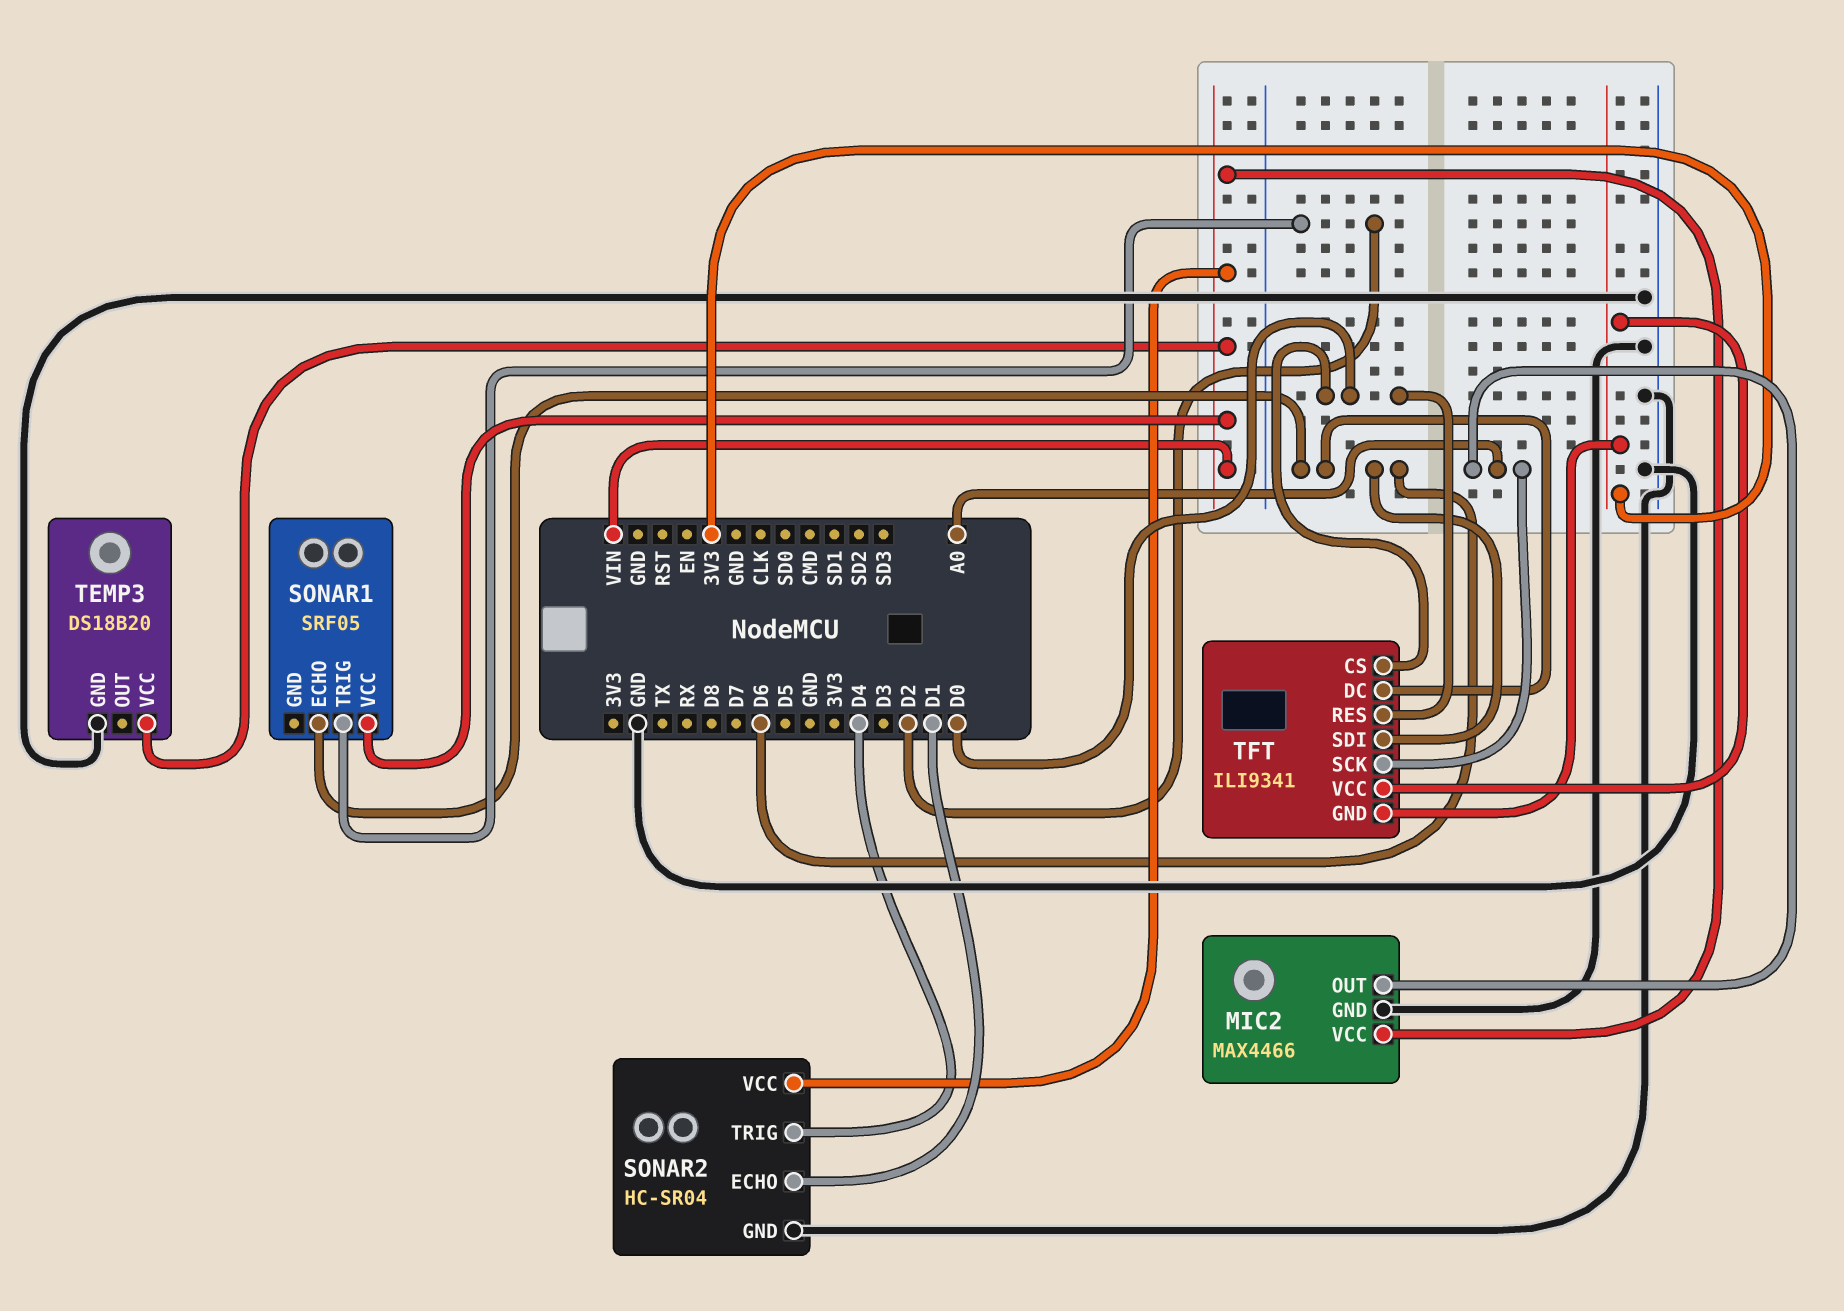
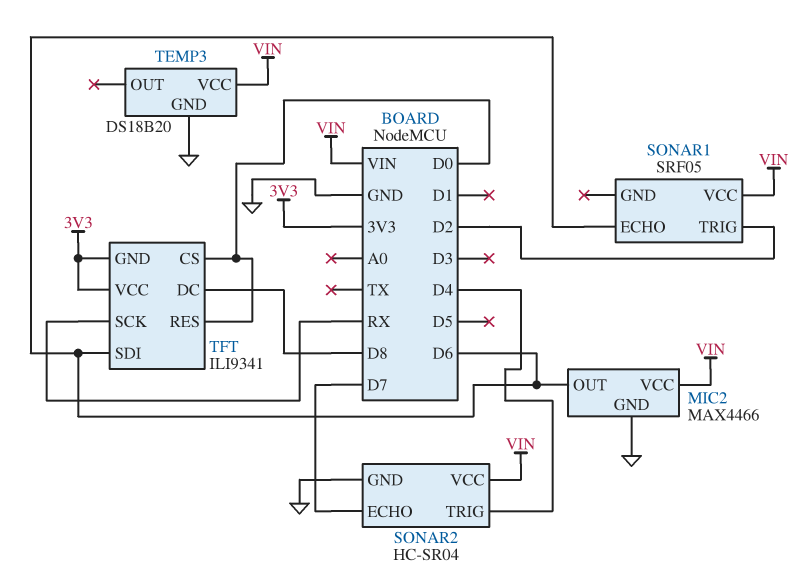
MIC2 pin OUT: A0 -> D6
SONAR2 pin ECHO: D1 -> D7
TFT pin DC: D6 -> D8
TFT pin SCK: A0 -> RX

